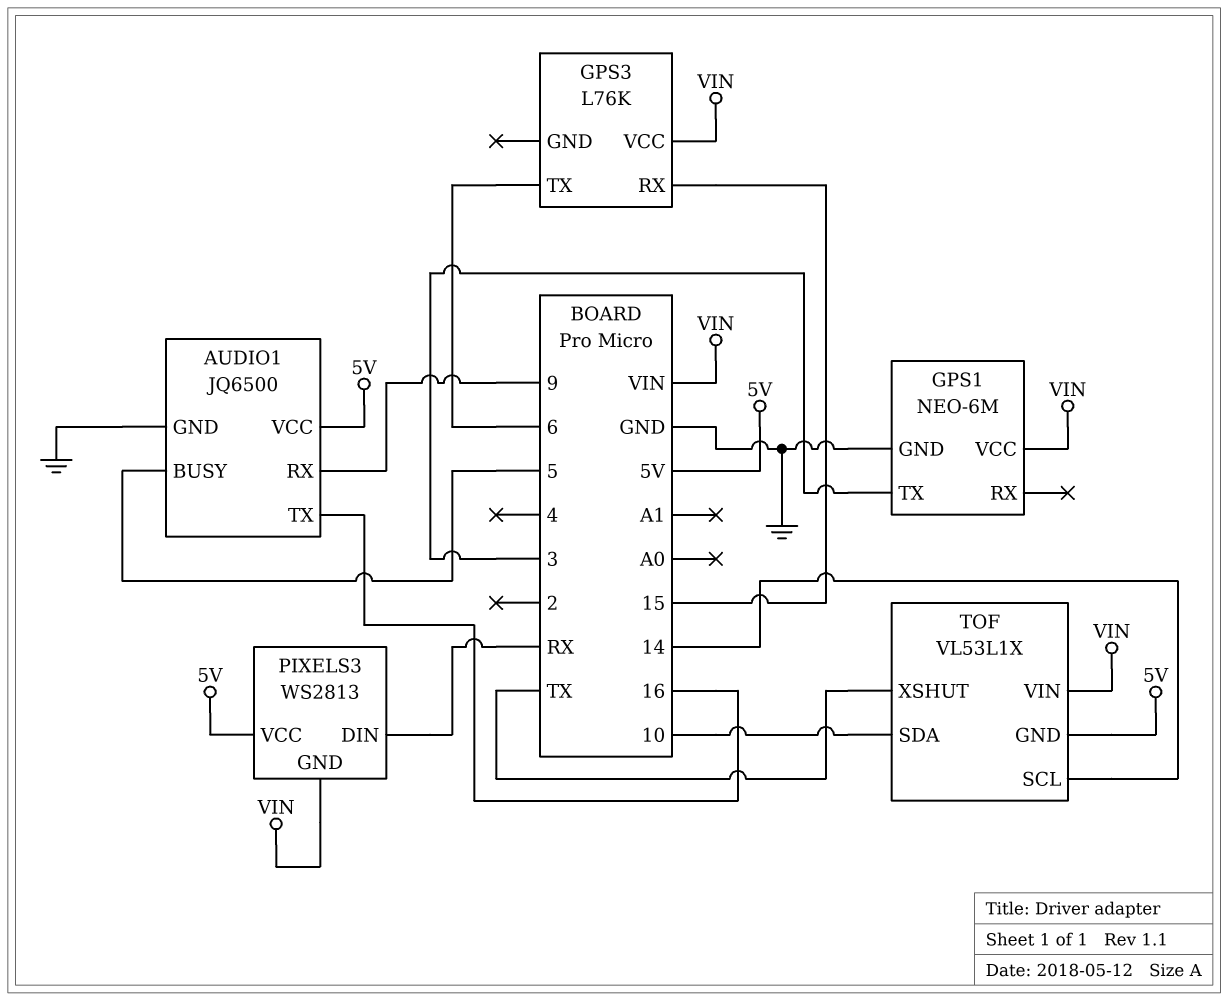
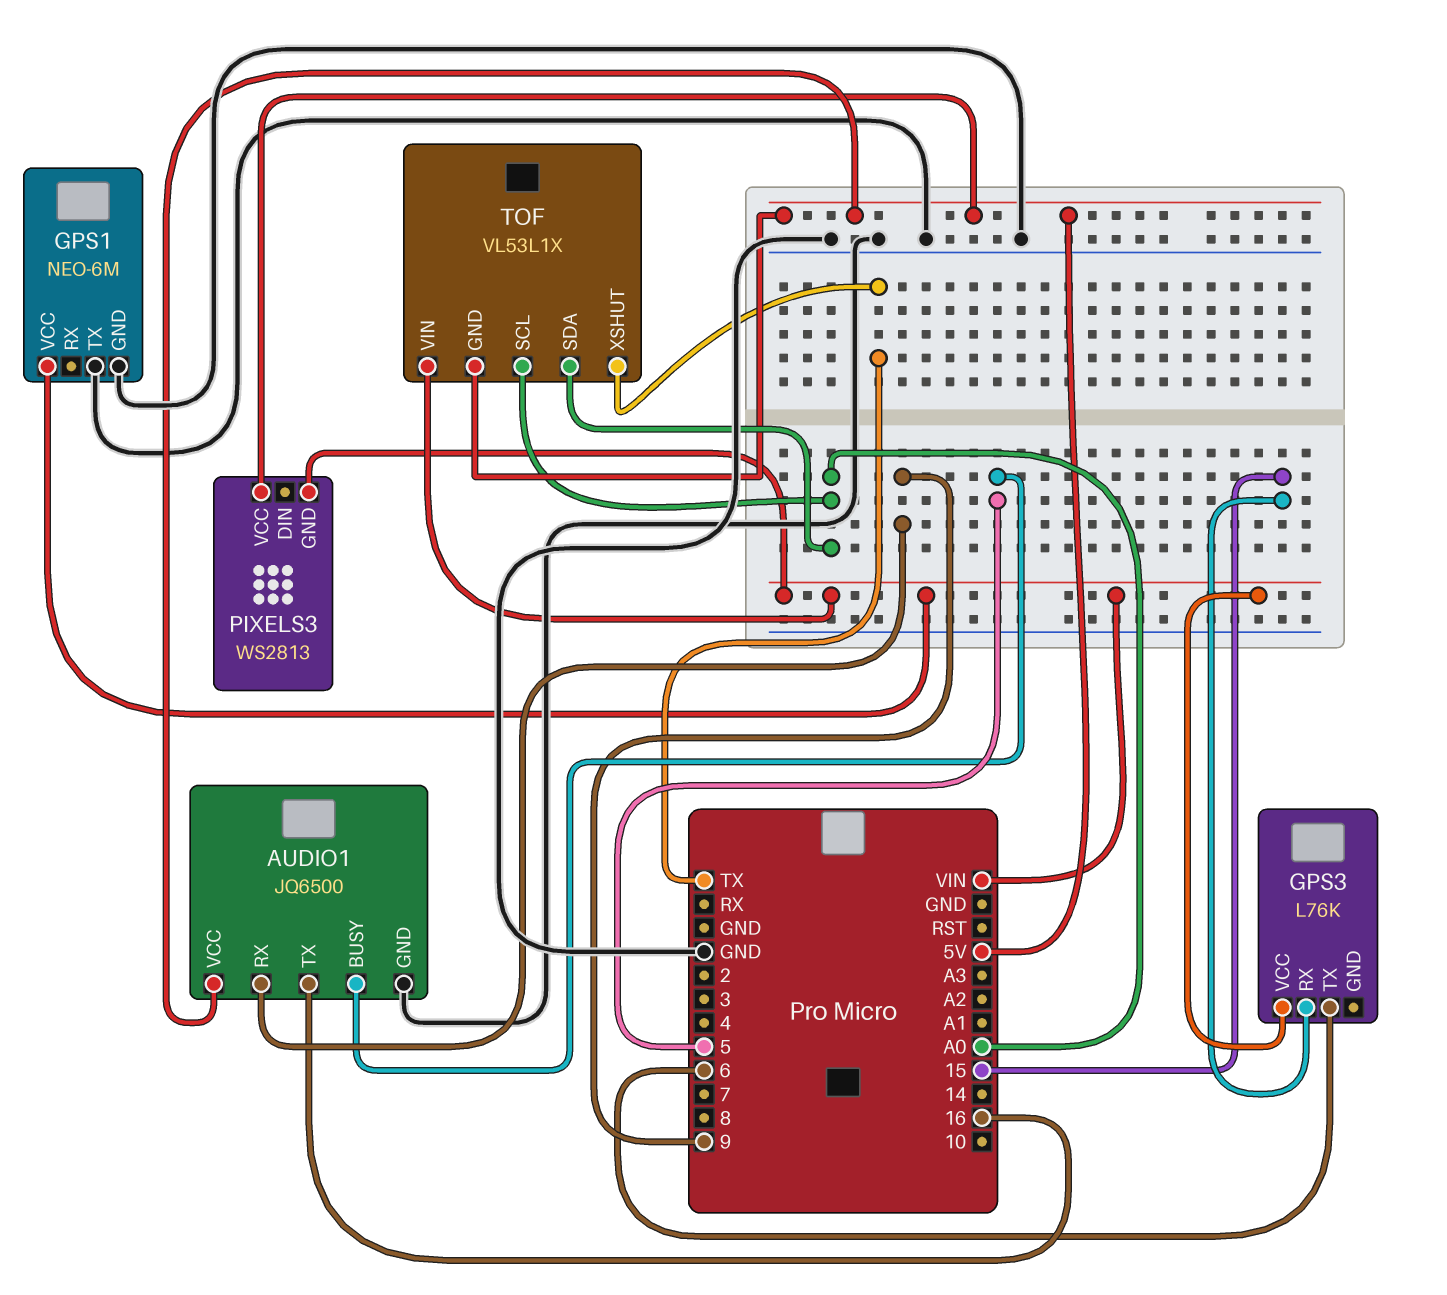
GPS1 pin TX: 3 -> GND
PIXELS3 pin DIN: RX -> none
TOF pin SCL: 14 -> A0
TOF pin SDA: 10 -> A0

